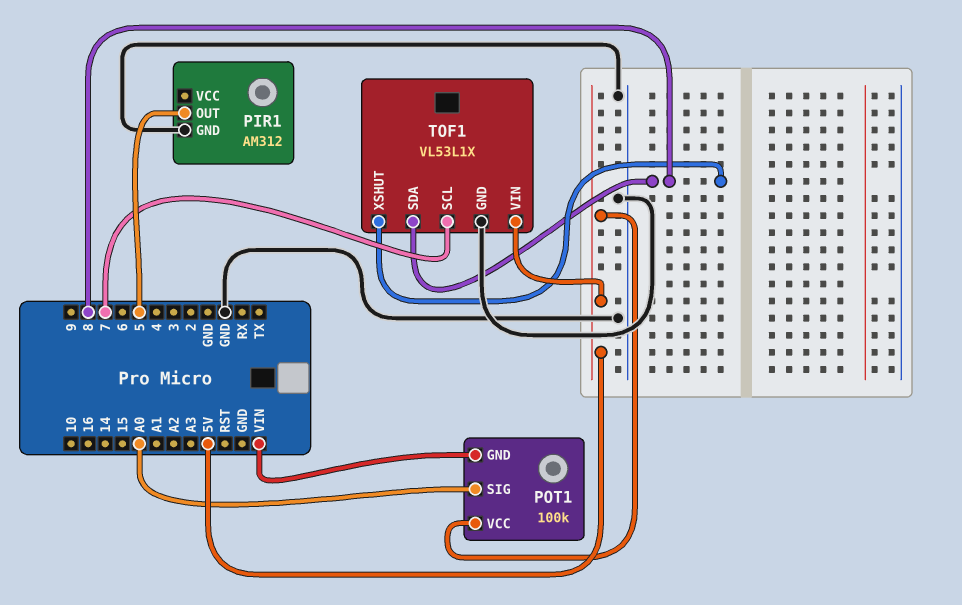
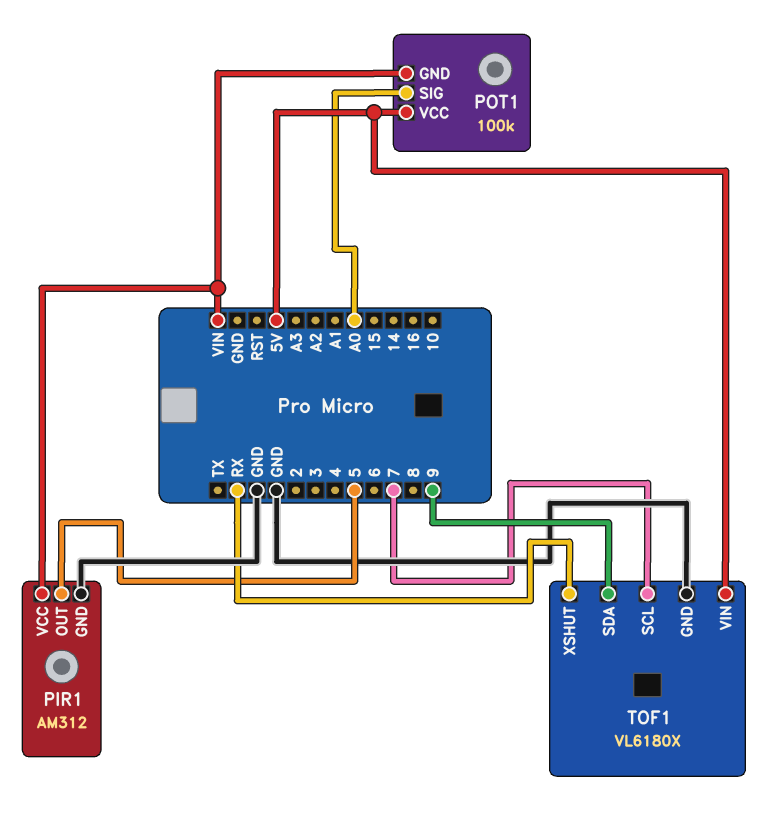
PIR1 pin VCC: none -> VIN
TOF1: VL53L1X -> VL6180X
TOF1 pin SDA: 8 -> 9
TOF1 pin XSHUT: 8 -> RX

